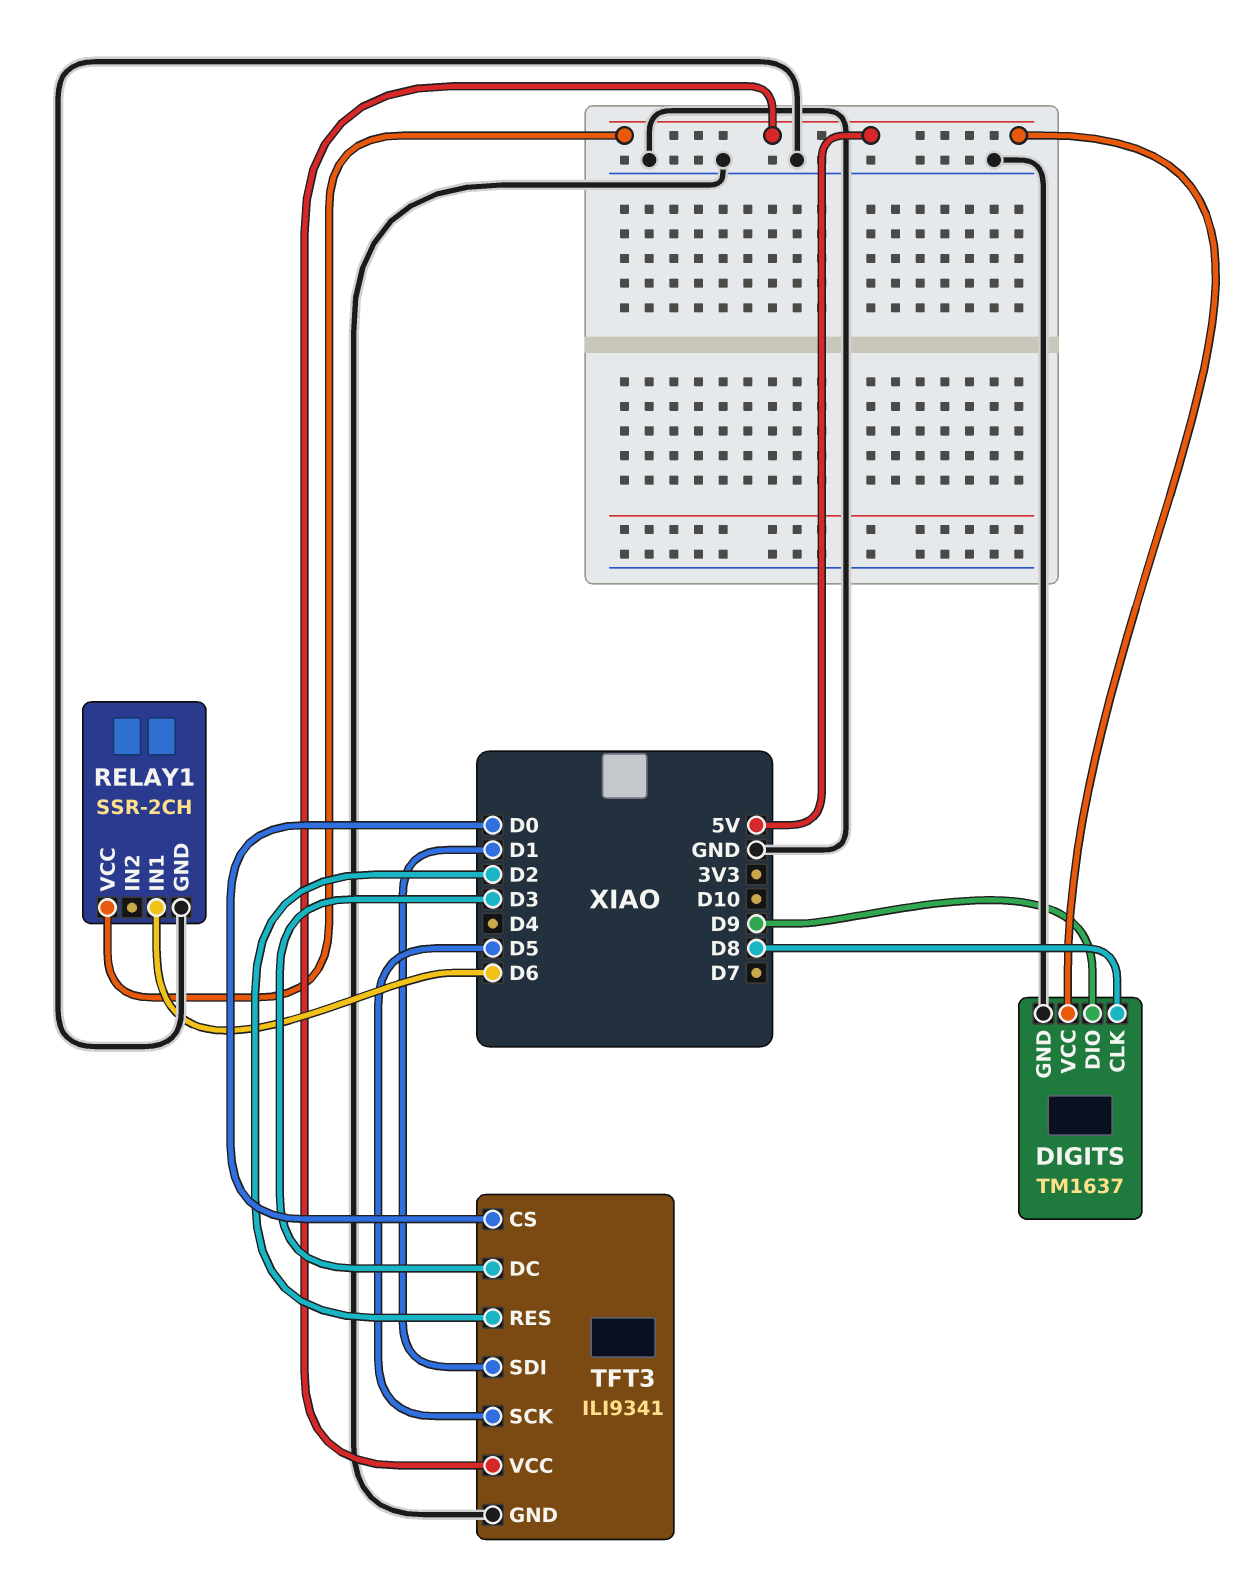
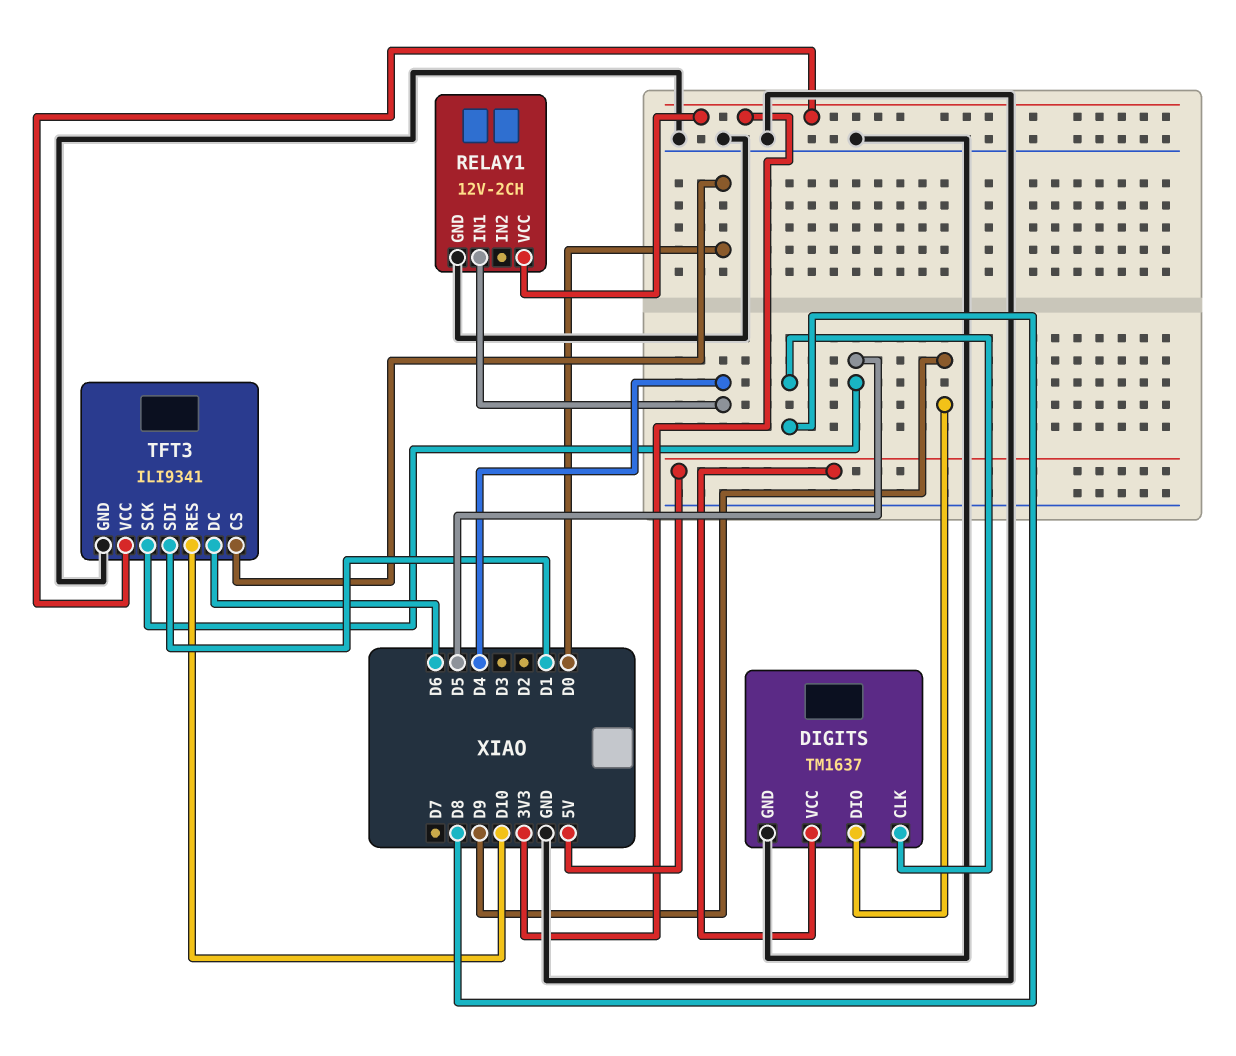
RELAY1: SSR-2CH -> 12V-2CH
RELAY1 pin IN1: D6 -> D4
RELAY1 pin VCC: 5V -> 3V3
TFT3 pin DC: D3 -> D6
TFT3 pin RES: D2 -> D10
TFT3 pin VCC: 5V -> 3V3

